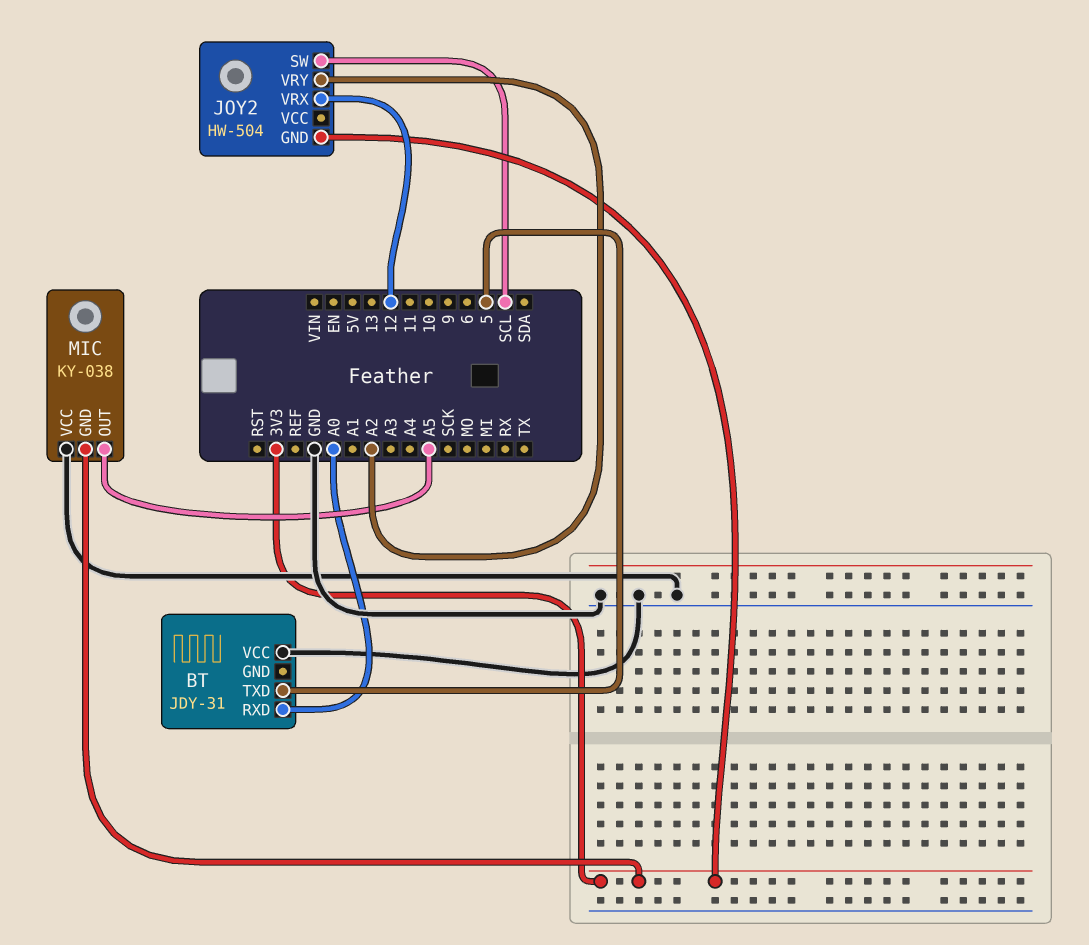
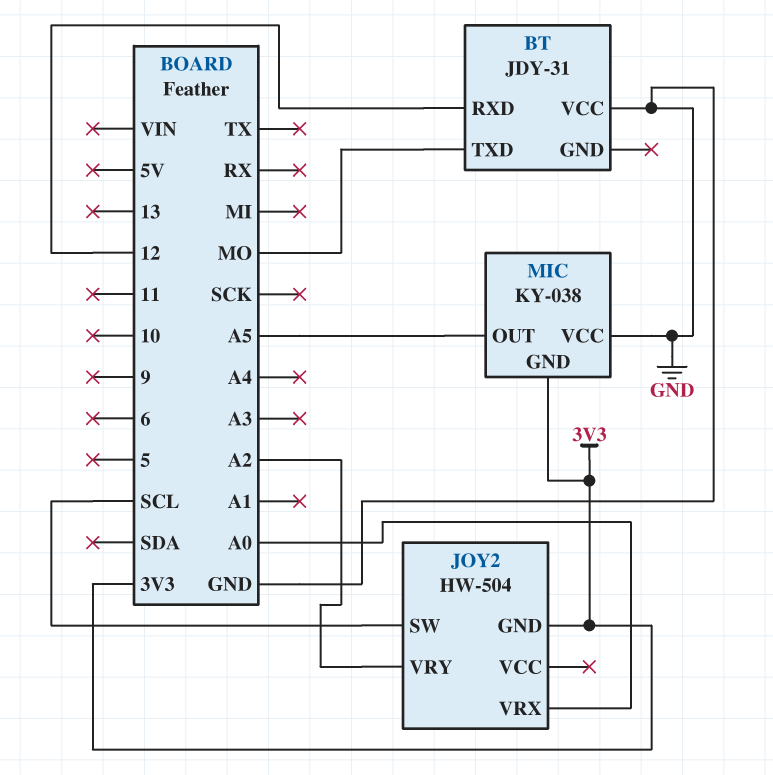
BT pin RXD: A0 -> 12
BT pin TXD: 5 -> MO
JOY2 pin VRX: 12 -> A0

